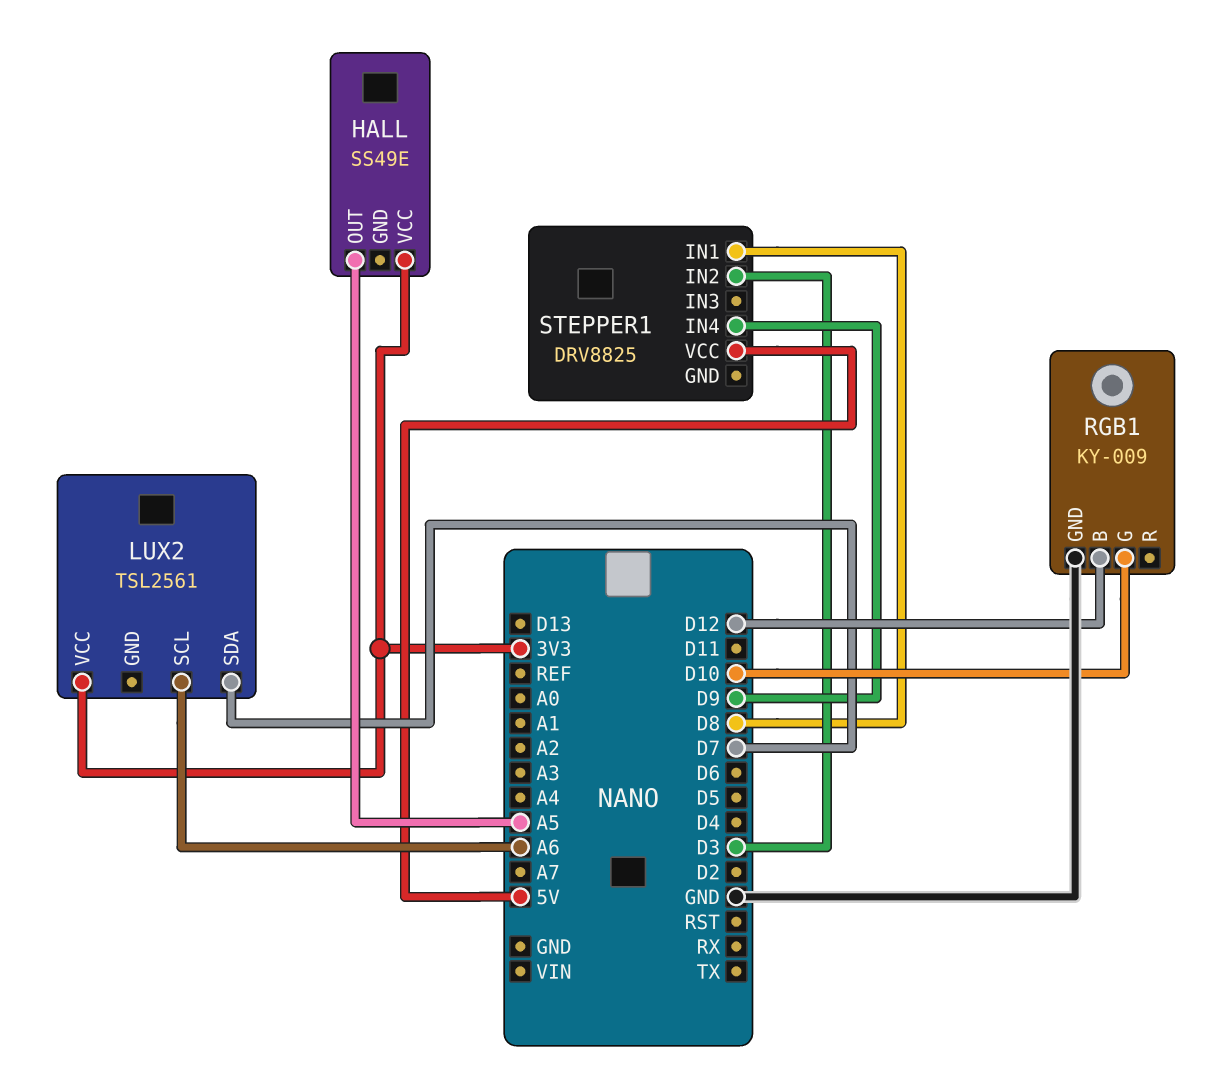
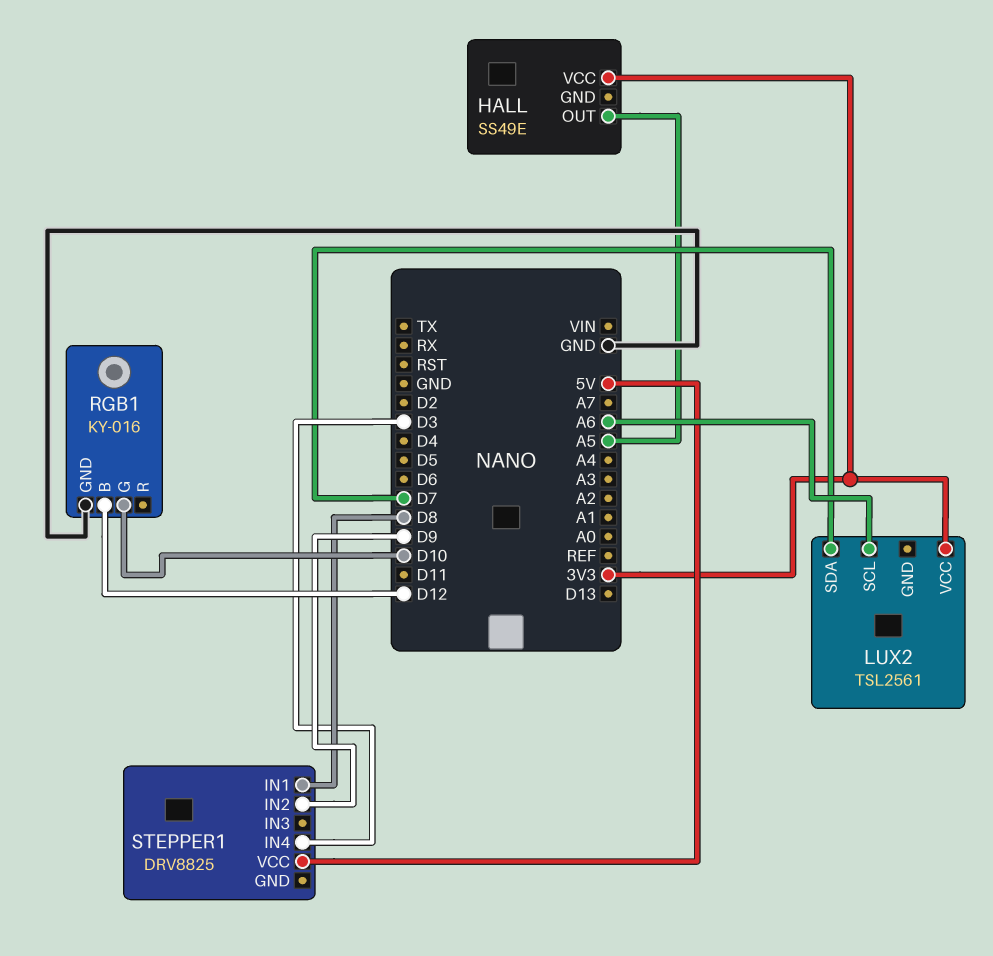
RGB1: KY-009 -> KY-016
STEPPER1 pin IN2: D3 -> D9
STEPPER1 pin IN4: D9 -> D3

